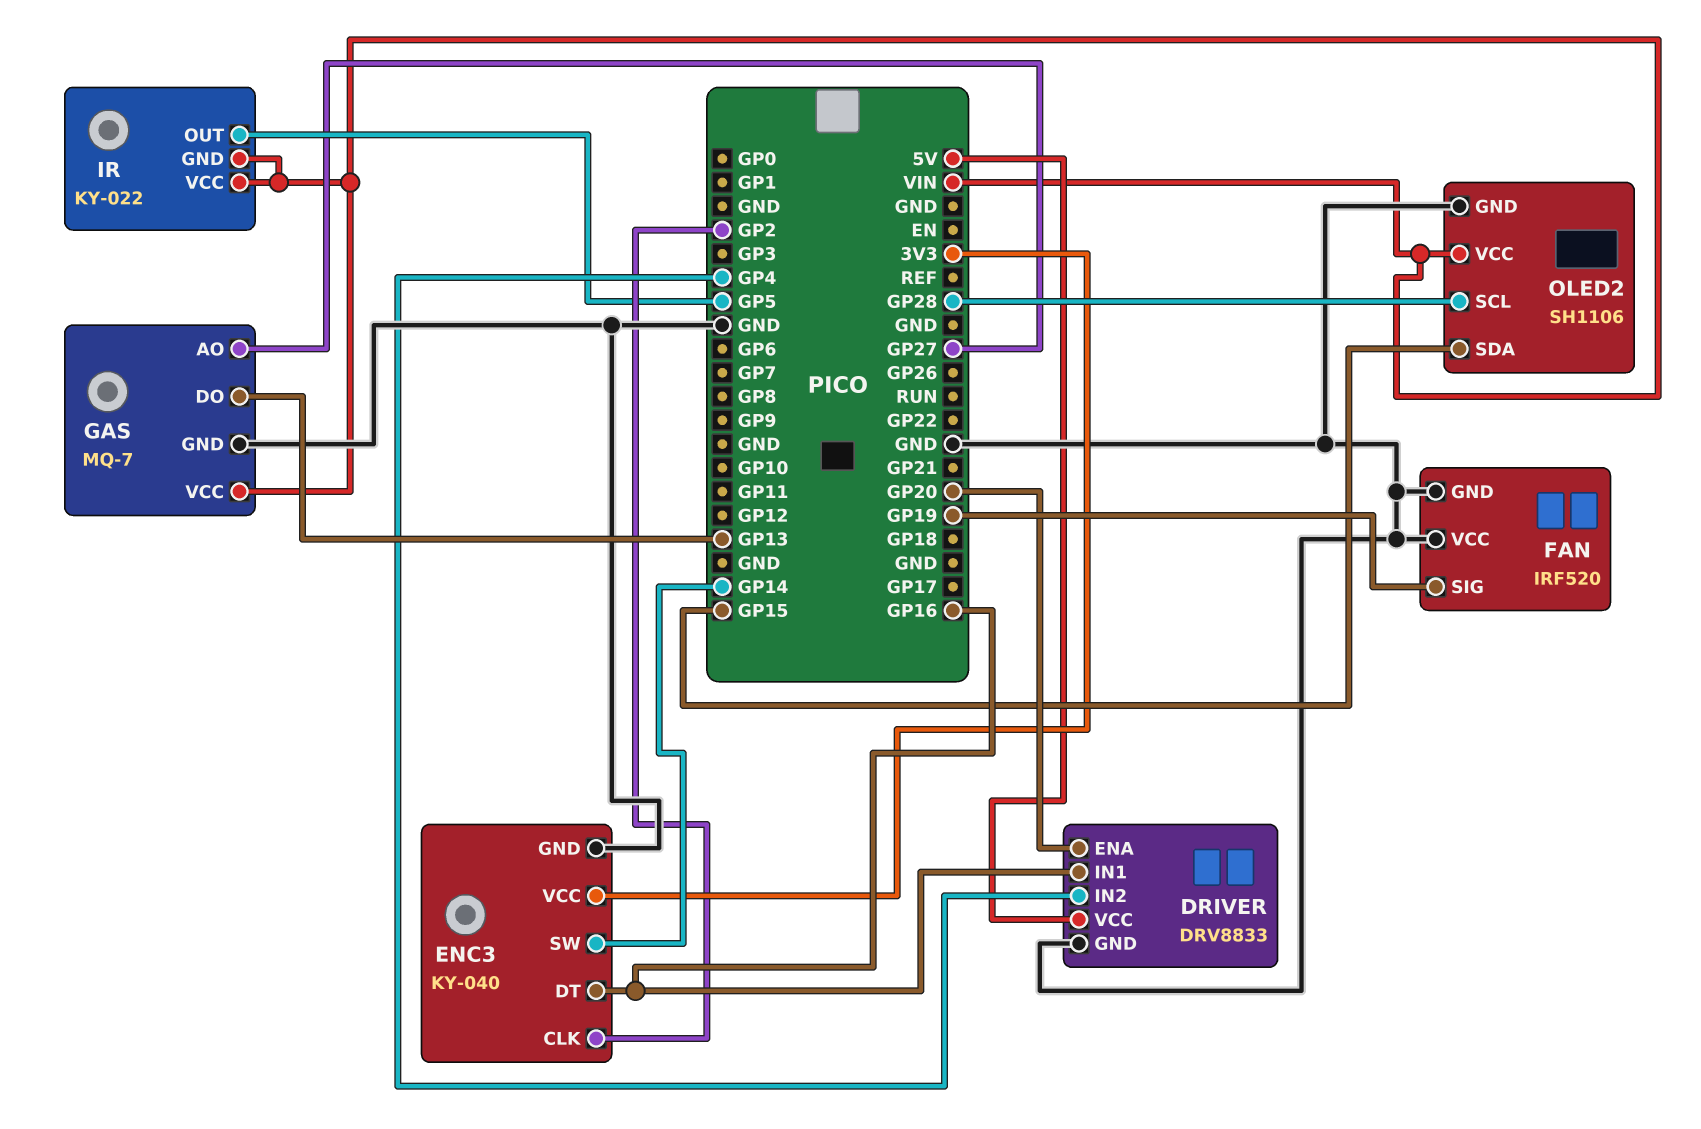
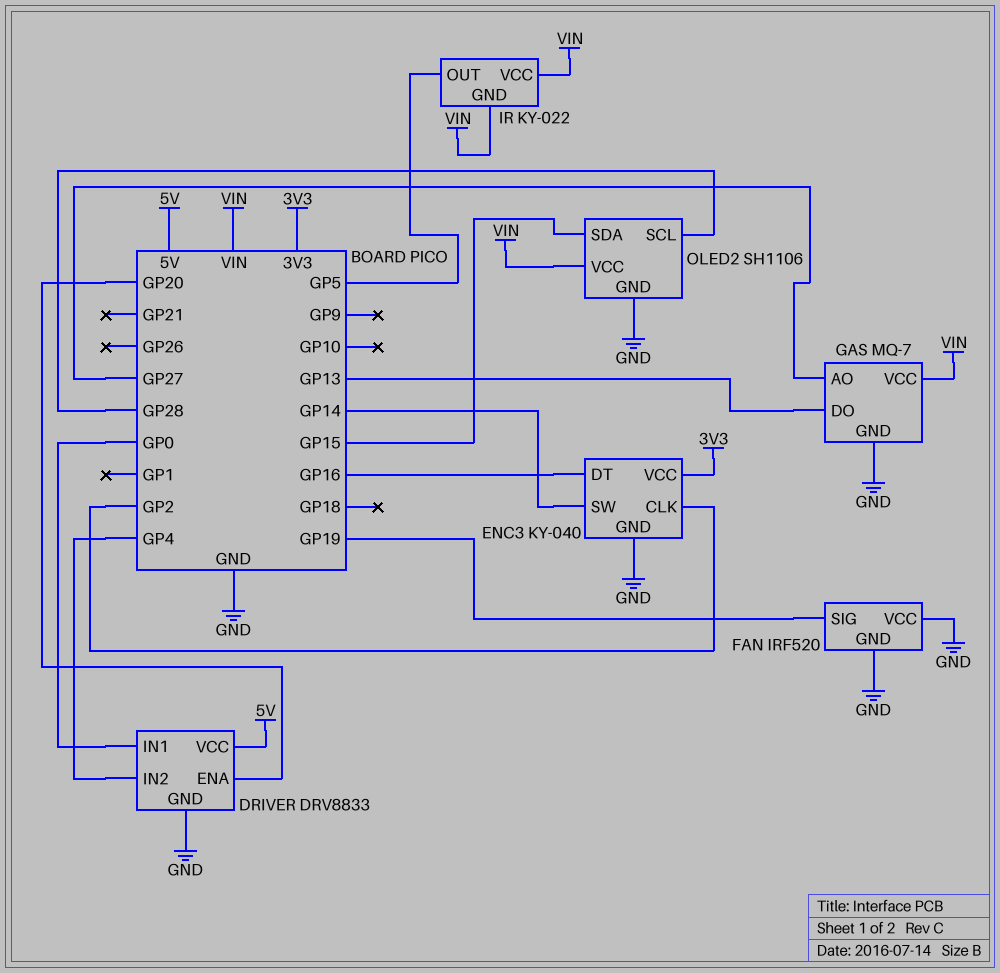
DRIVER pin IN1: GP16 -> GP0

